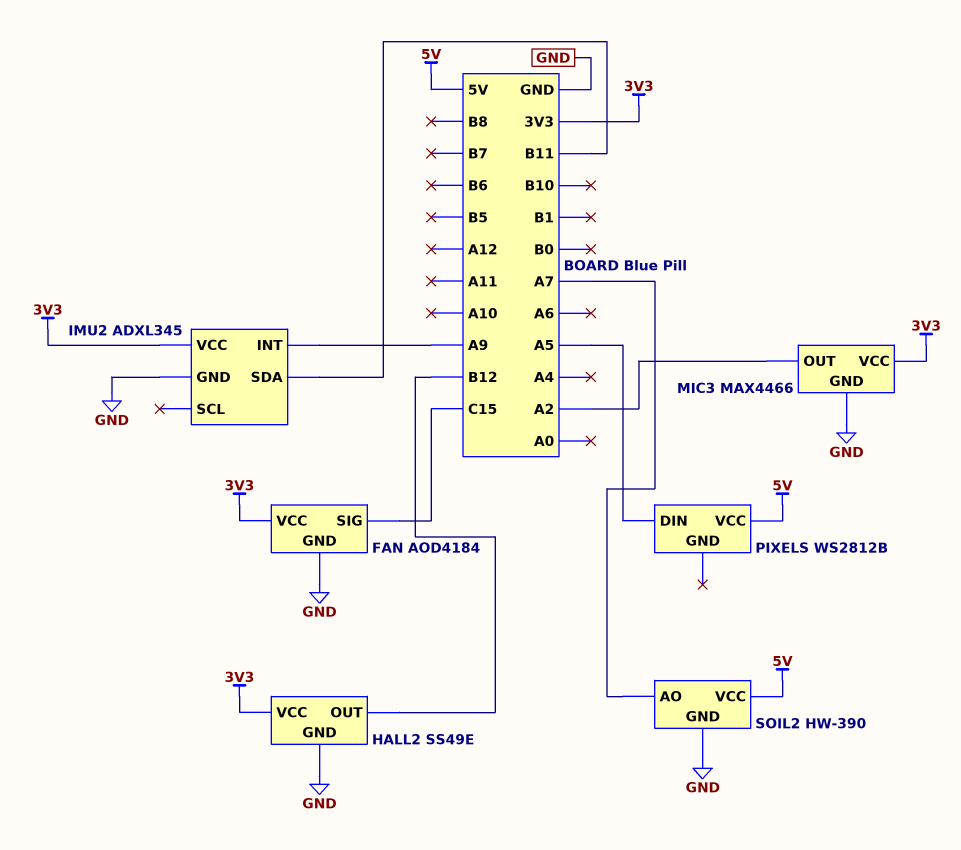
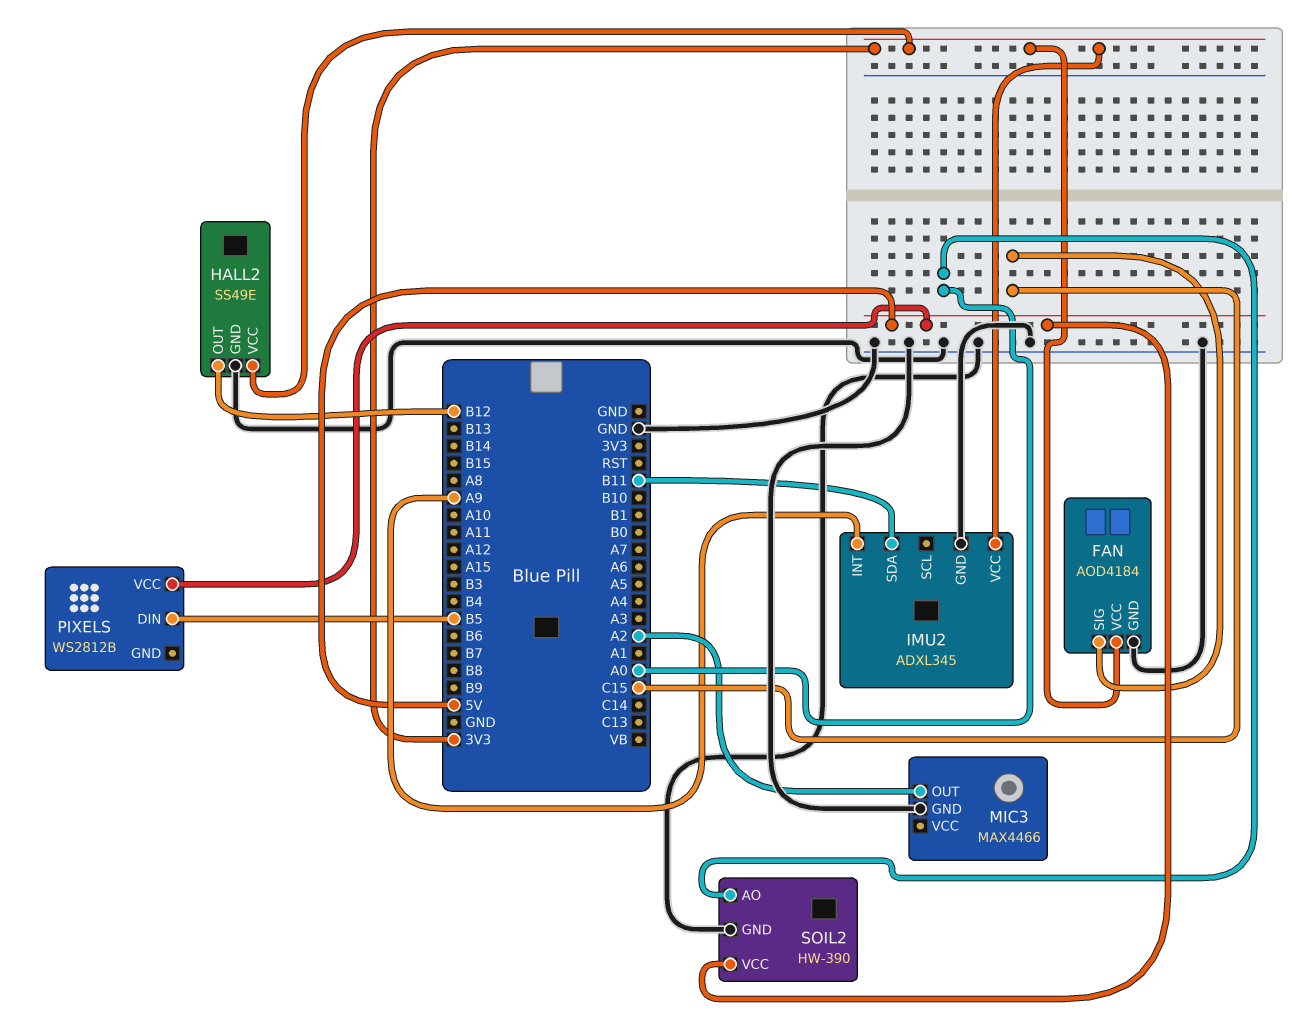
MIC3 pin VCC: 3V3 -> none
PIXELS pin DIN: A5 -> B5
SOIL2 pin AO: A7 -> A0

